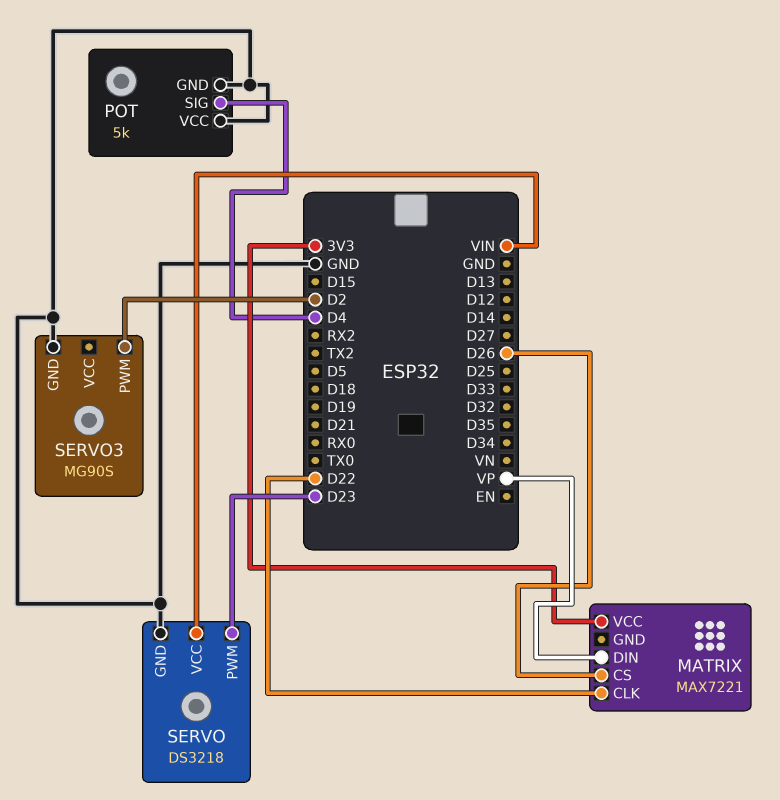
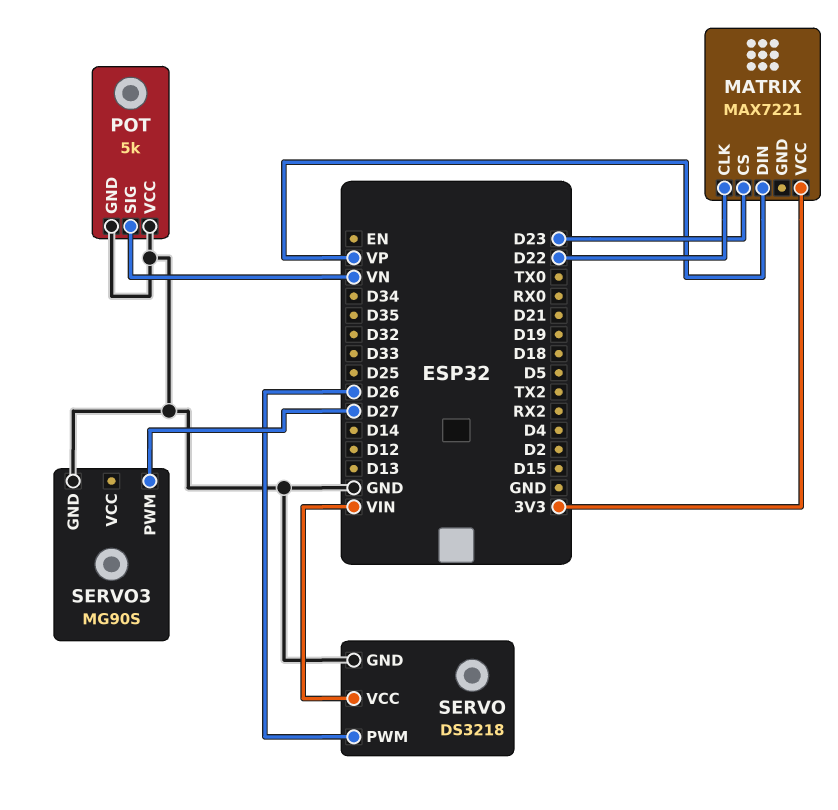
MATRIX pin CS: D26 -> D23
POT pin SIG: D4 -> VN
SERVO pin PWM: D23 -> D26
SERVO3 pin PWM: D2 -> D27

